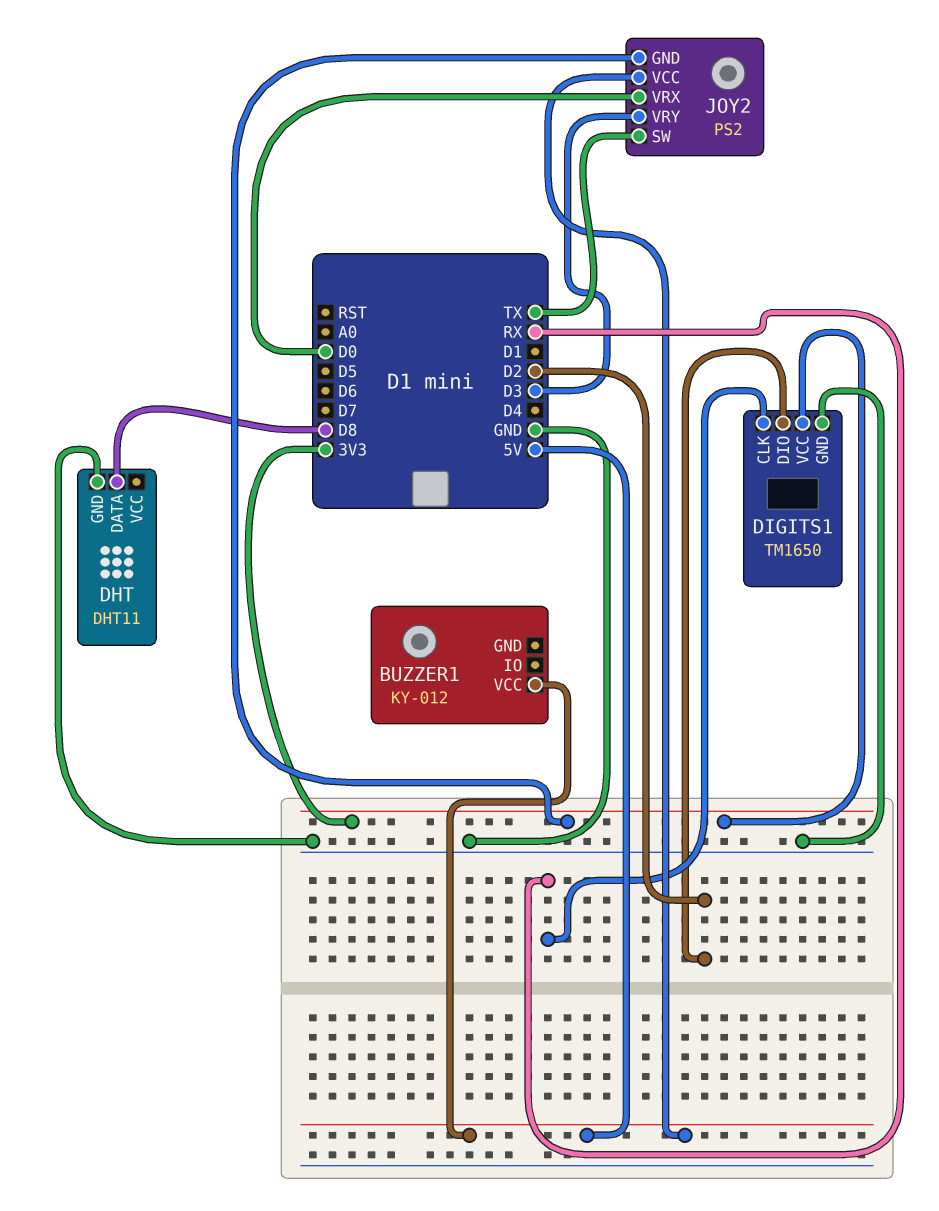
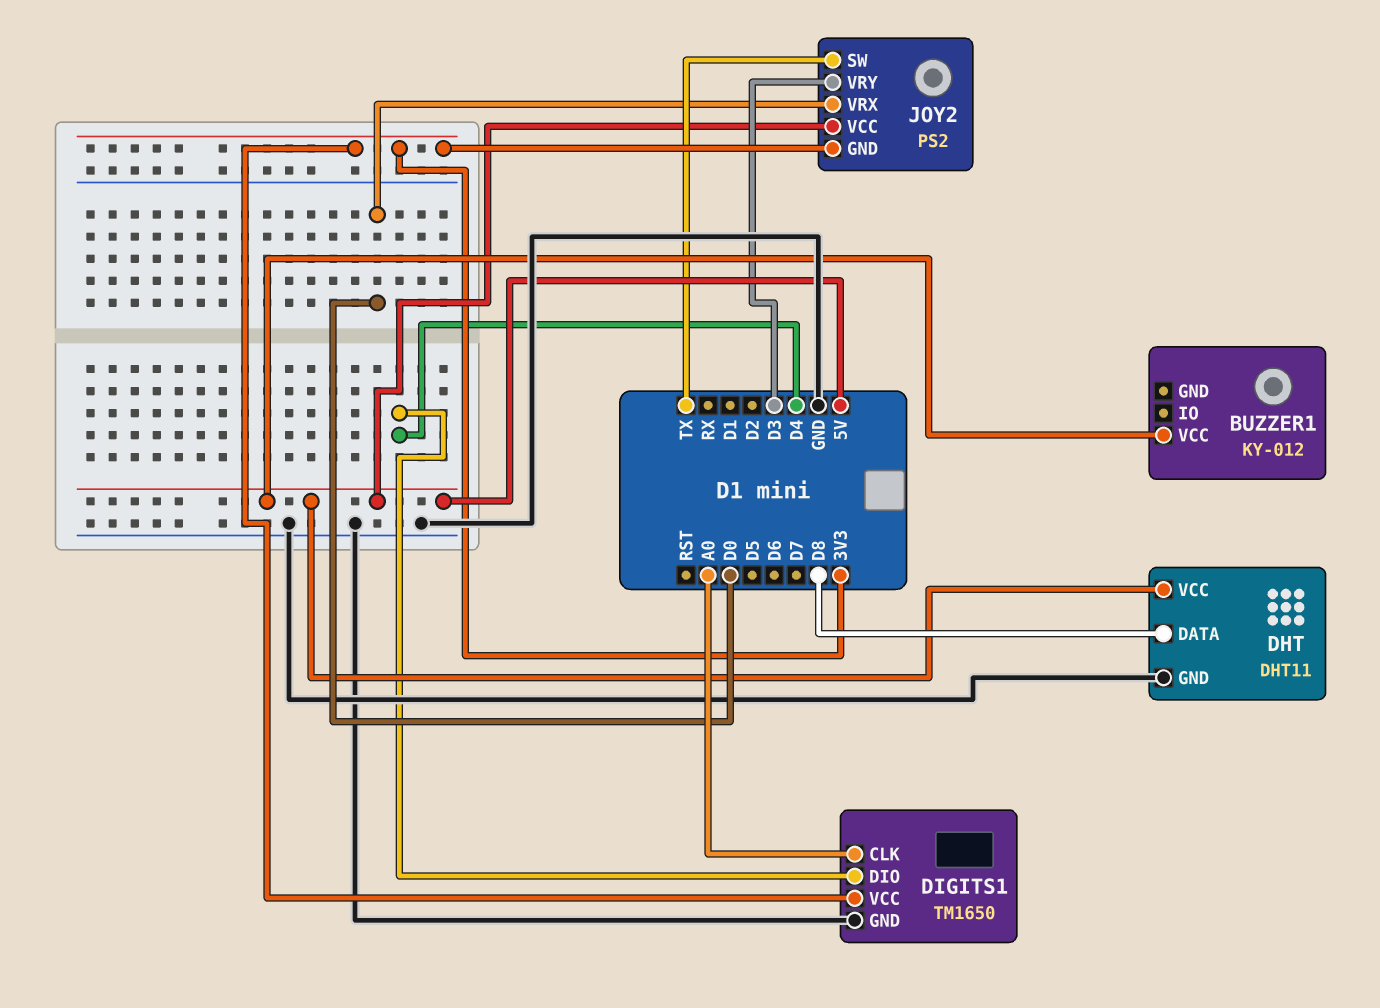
DHT pin VCC: none -> 5V
DIGITS1 pin CLK: RX -> A0
DIGITS1 pin DIO: D2 -> D4

